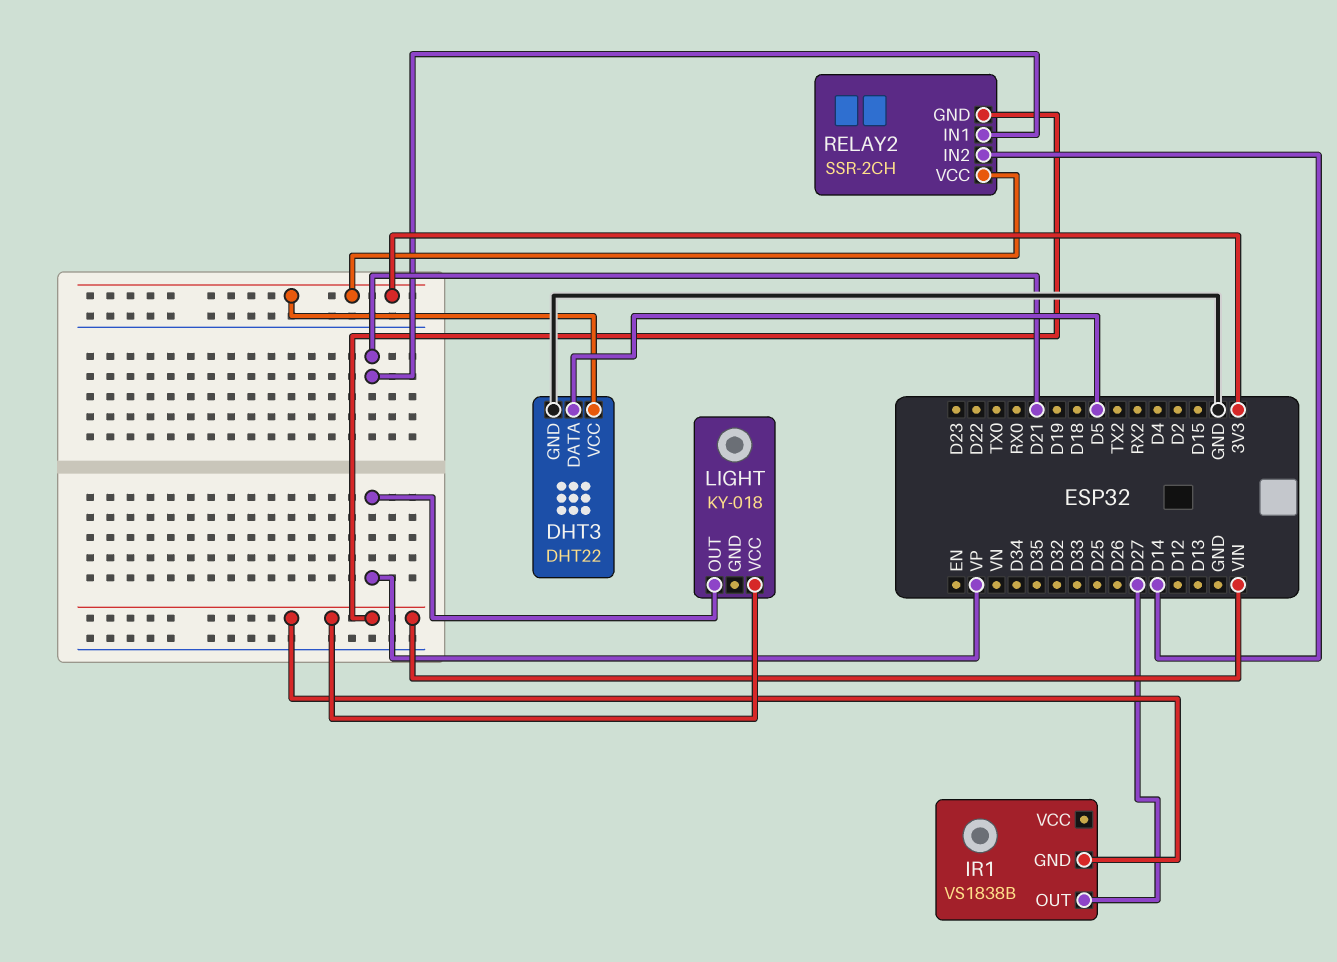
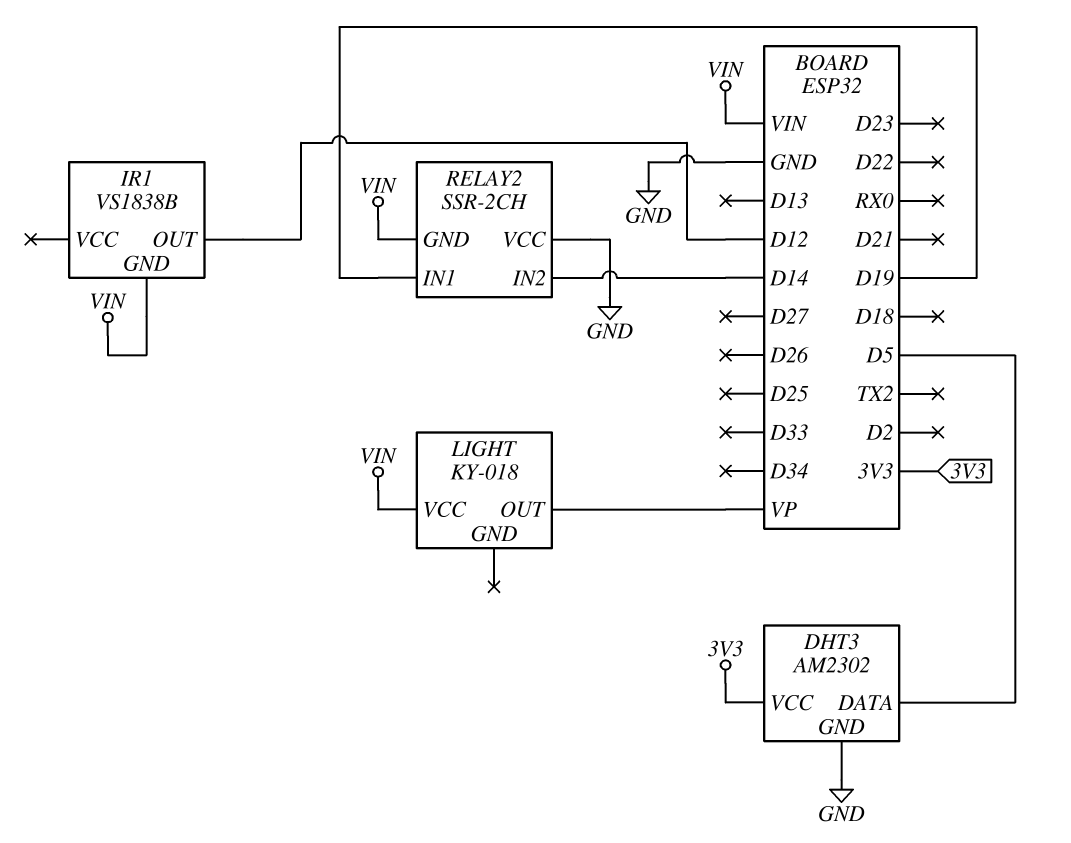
DHT3: DHT22 -> AM2302
IR1 pin OUT: D27 -> D12
RELAY2 pin IN1: D21 -> D19
RELAY2 pin VCC: 3V3 -> GND

